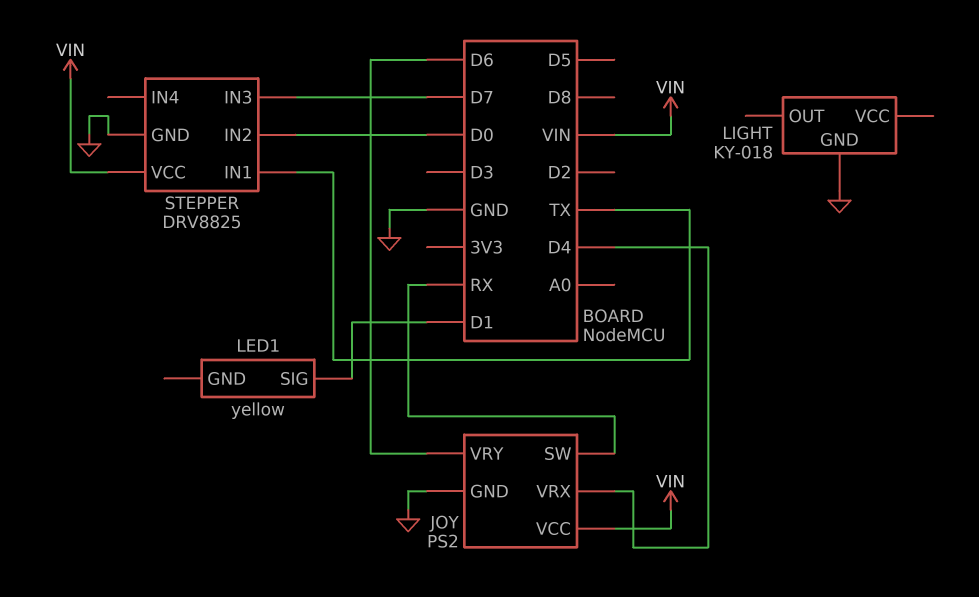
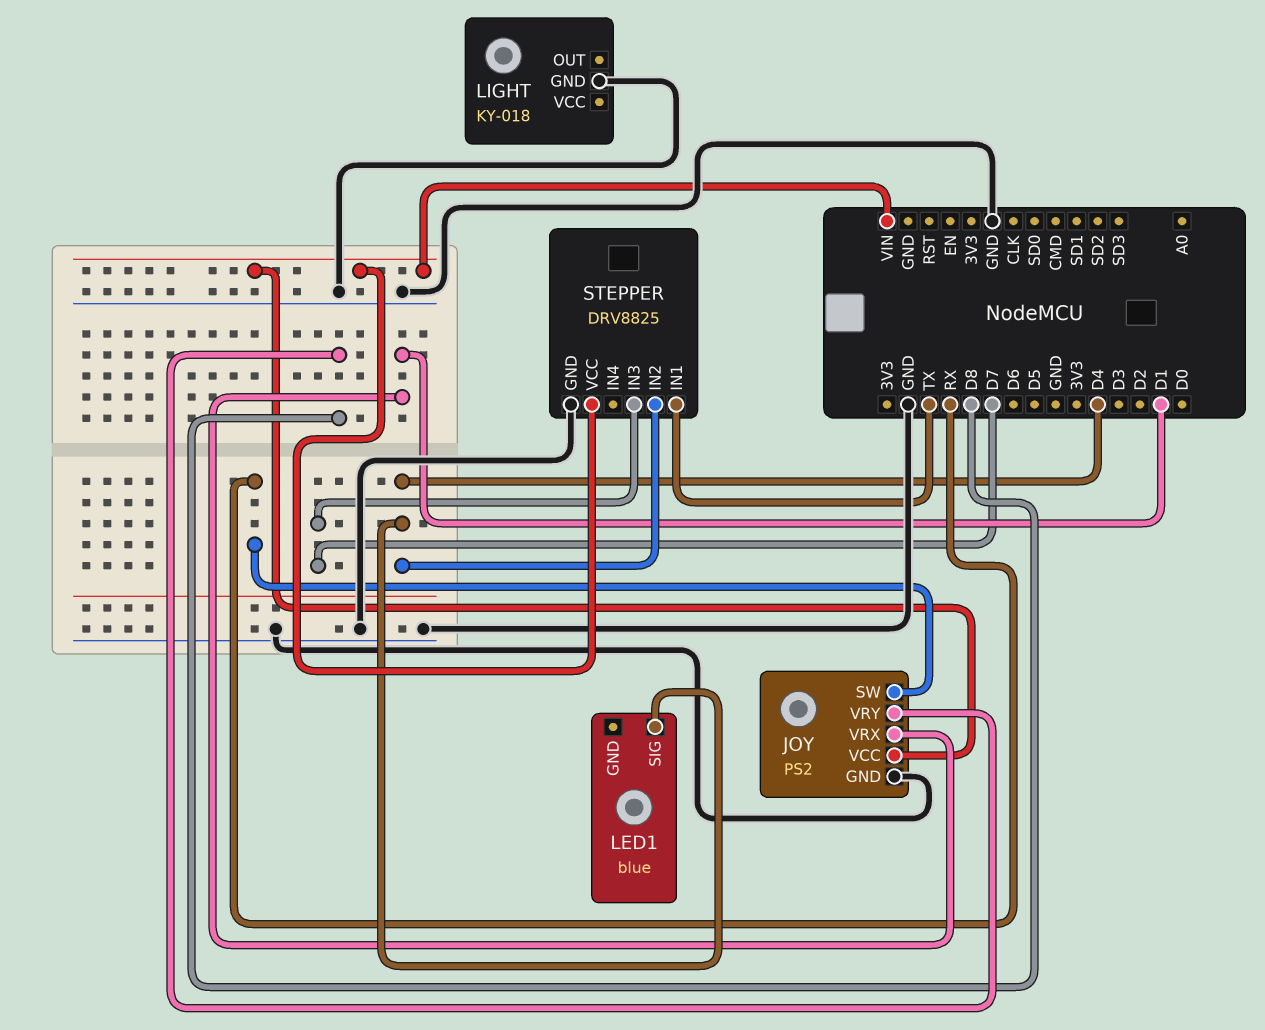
JOY pin VRX: D4 -> D1
JOY pin VRY: D6 -> D8
LED1: yellow -> blue
LED1 pin SIG: D1 -> D4
STEPPER pin IN2: D0 -> D4

